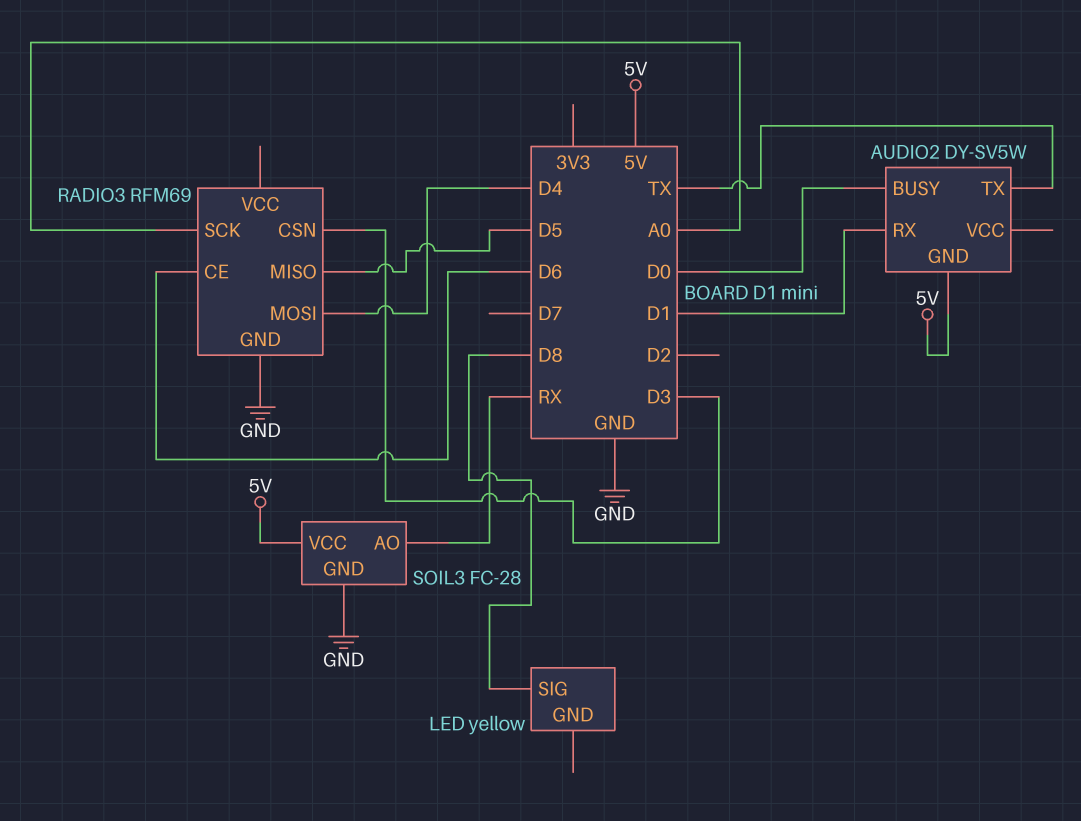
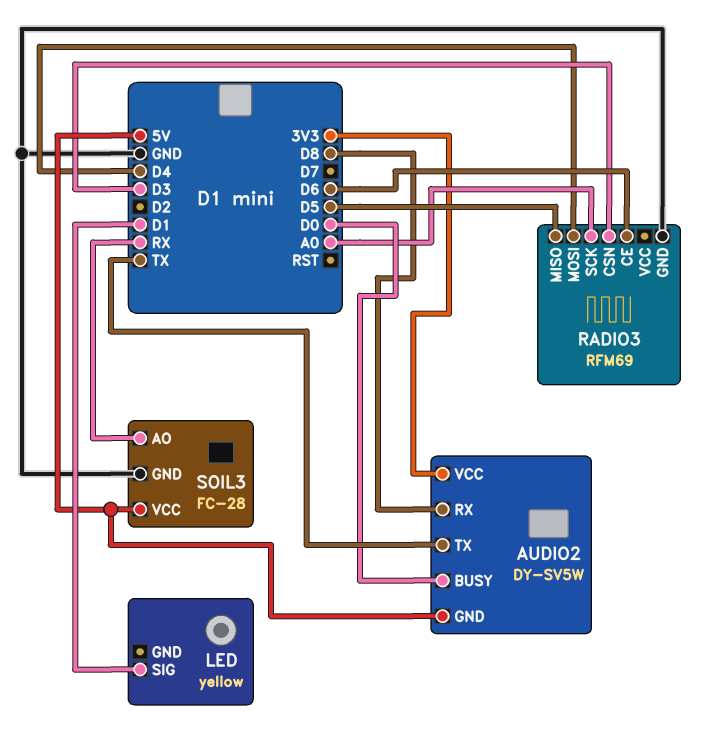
AUDIO2 pin RX: D1 -> D8
AUDIO2 pin VCC: none -> 3V3
LED pin SIG: D8 -> D1

